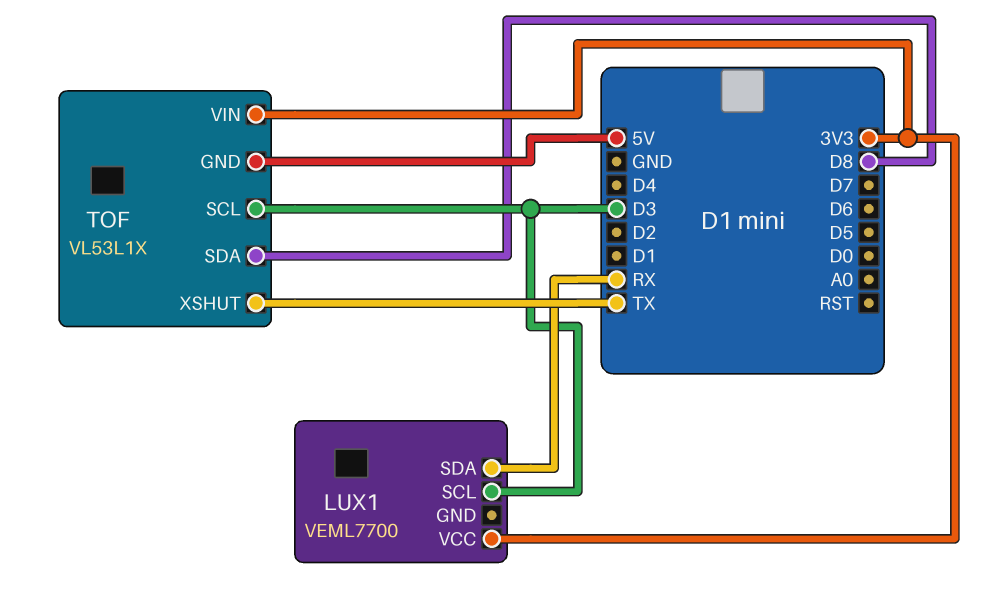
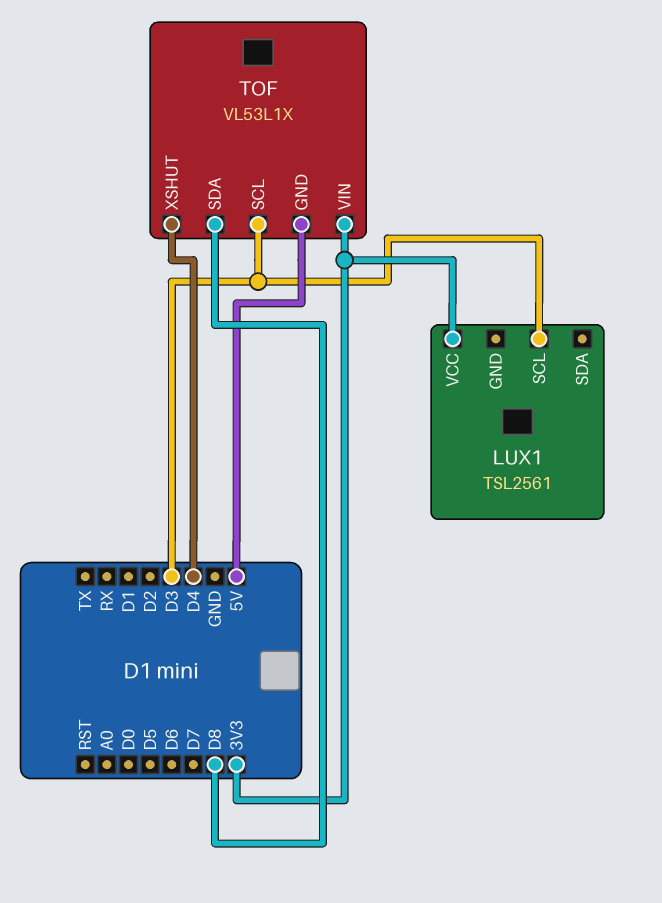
LUX1: VEML7700 -> TSL2561
LUX1 pin SDA: RX -> none
TOF pin XSHUT: TX -> D4

